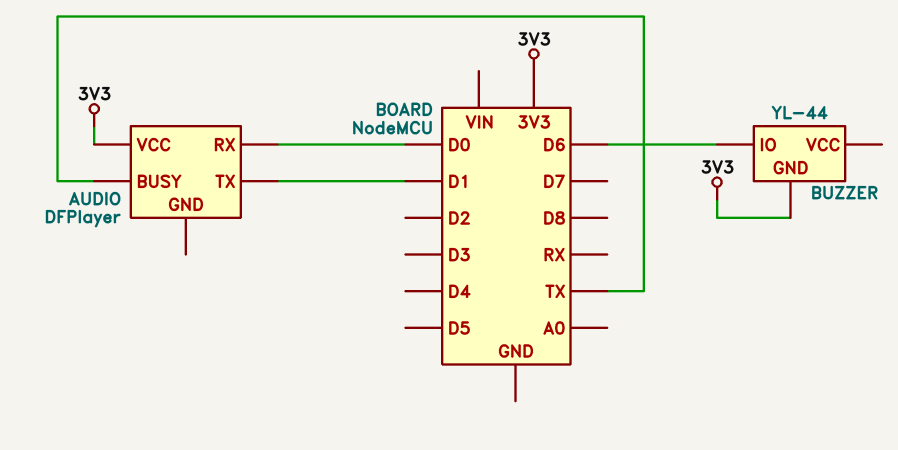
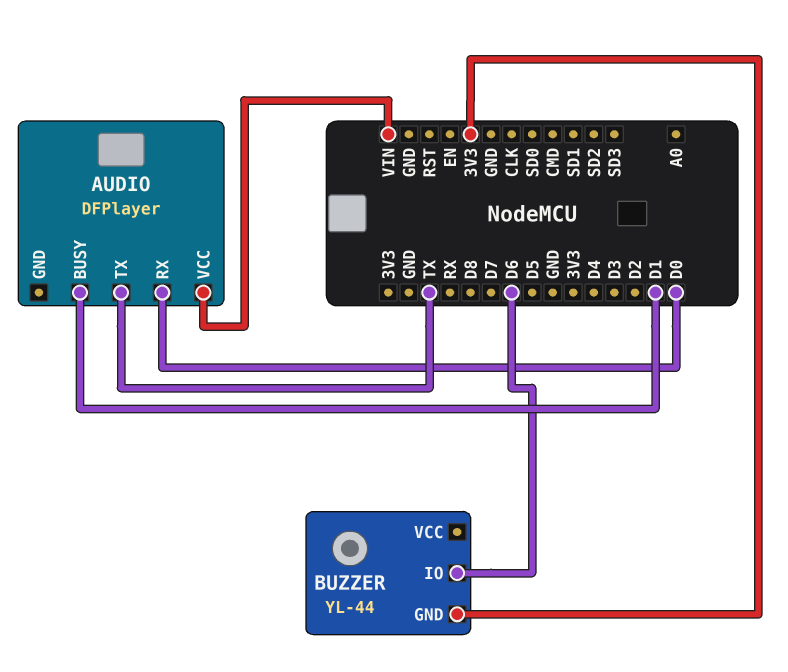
AUDIO pin BUSY: TX -> D1
AUDIO pin TX: D1 -> TX
AUDIO pin VCC: 3V3 -> VIN

